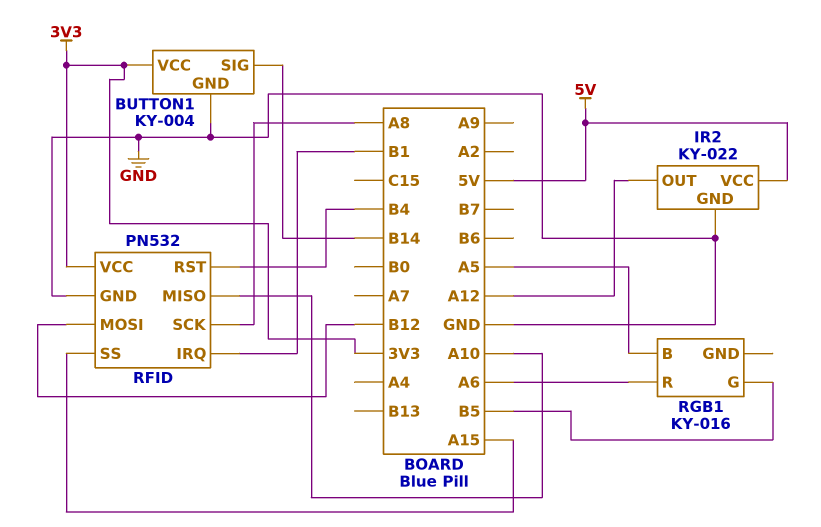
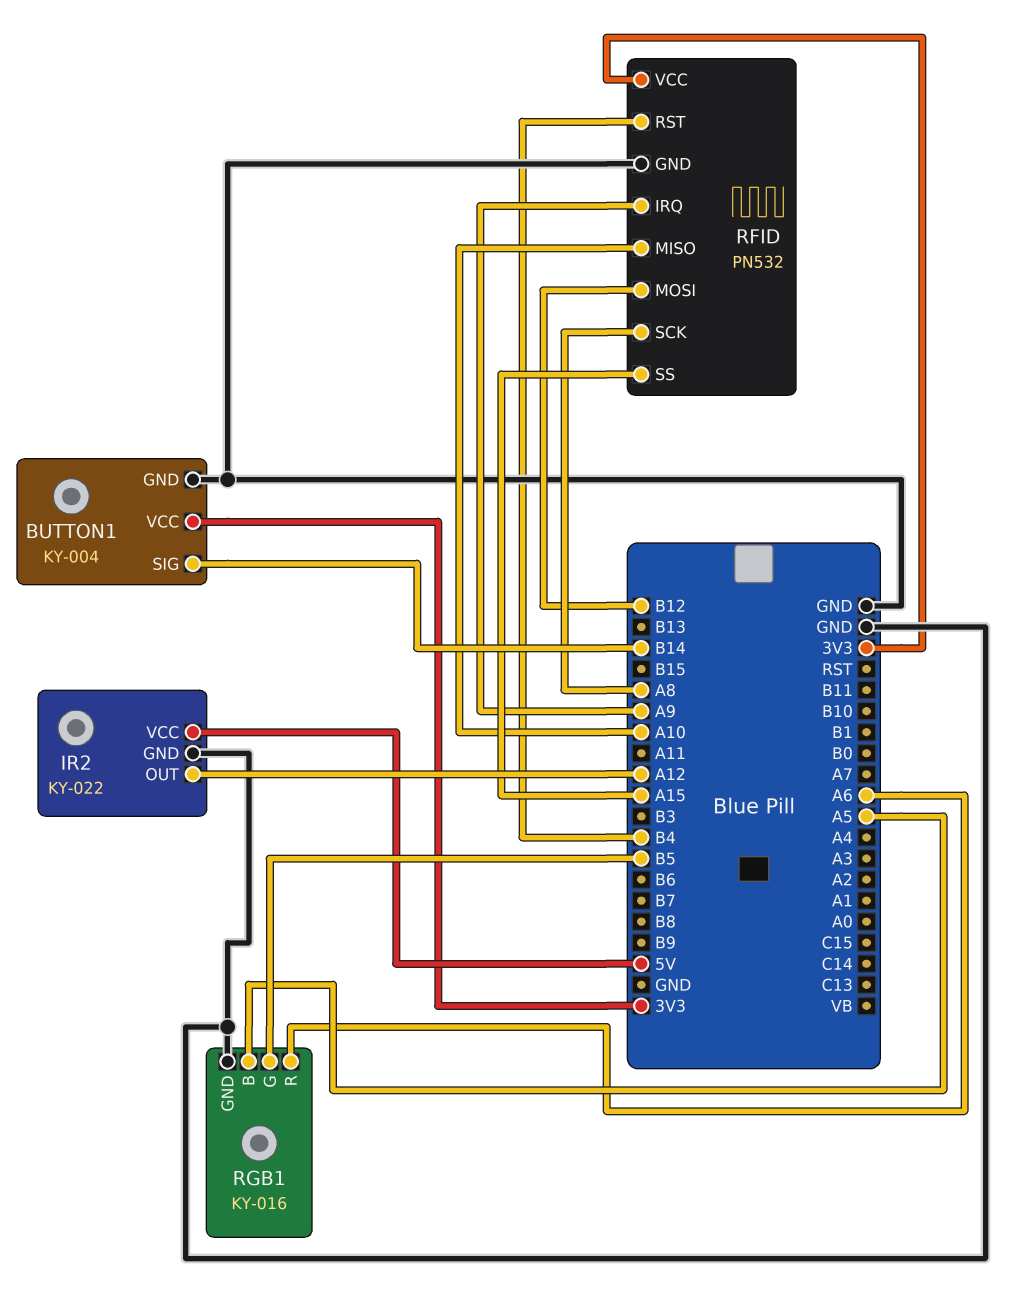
RFID pin IRQ: B1 -> A9
RGB1 pin GND: none -> GND

